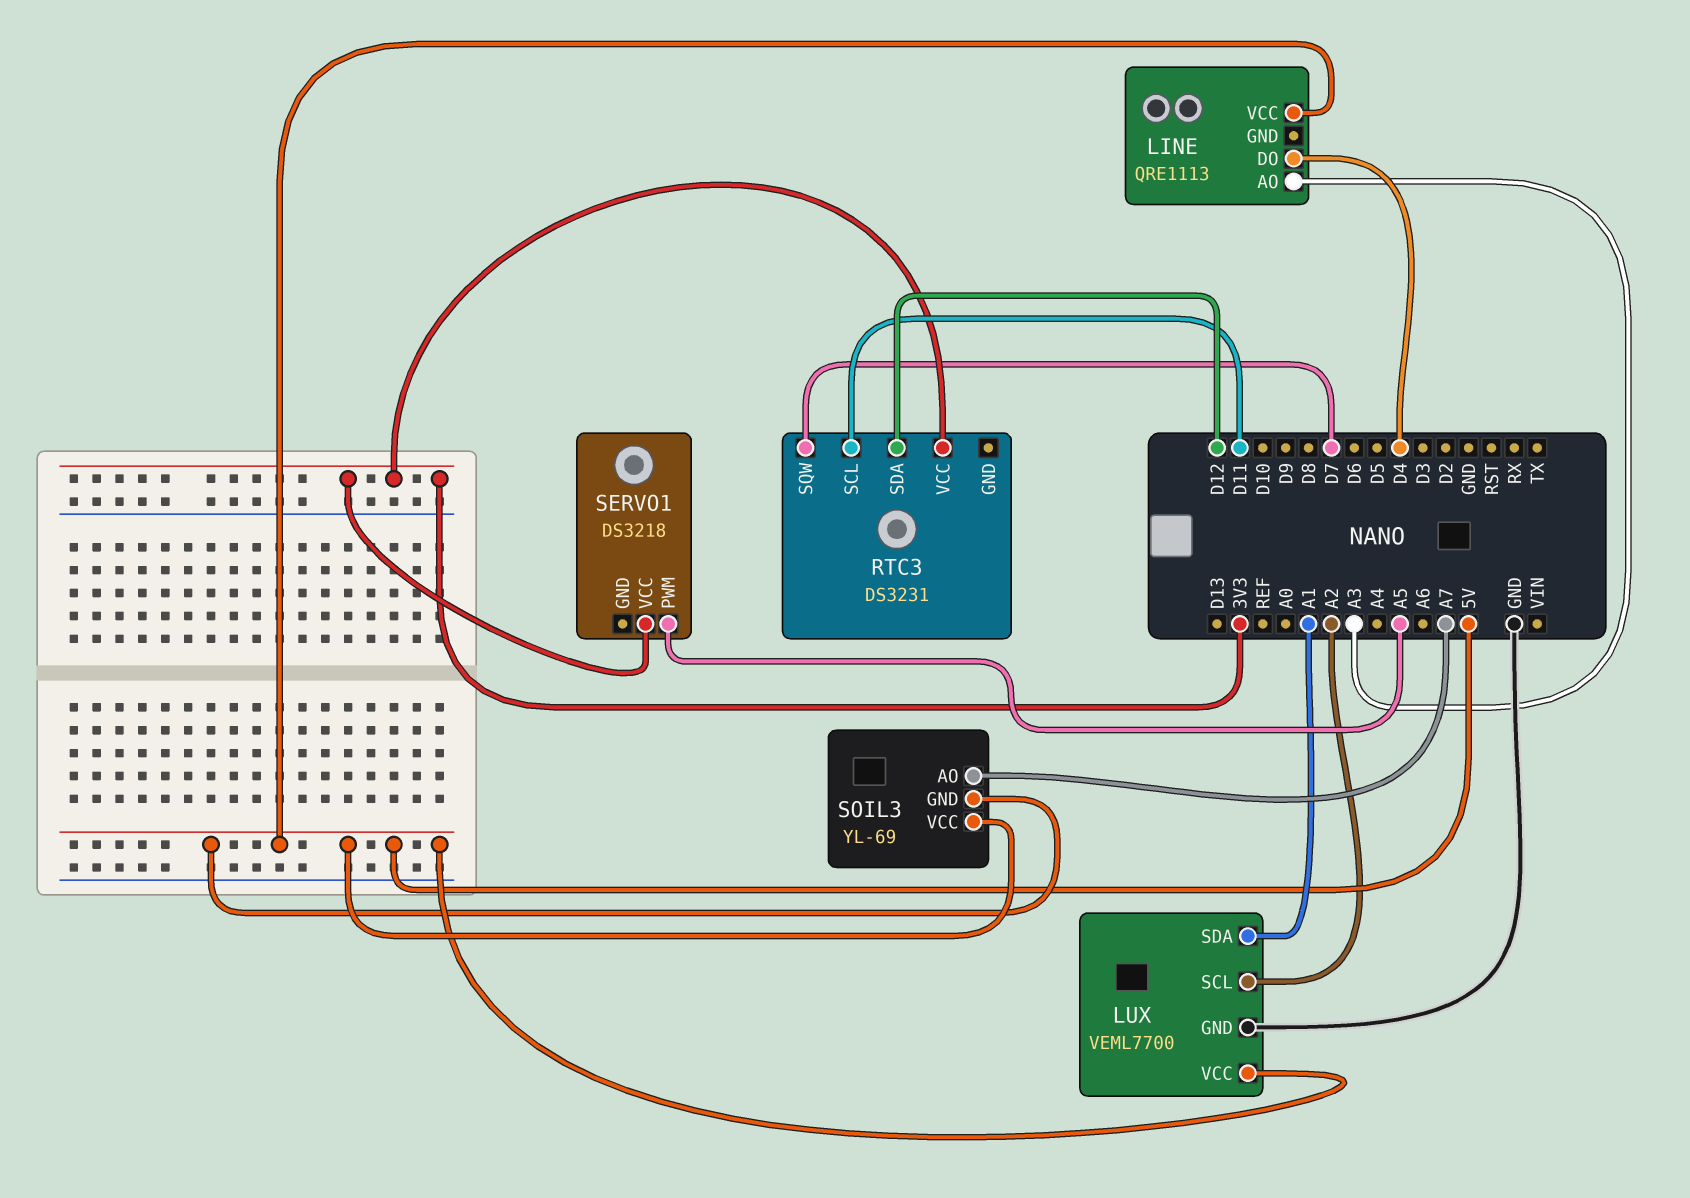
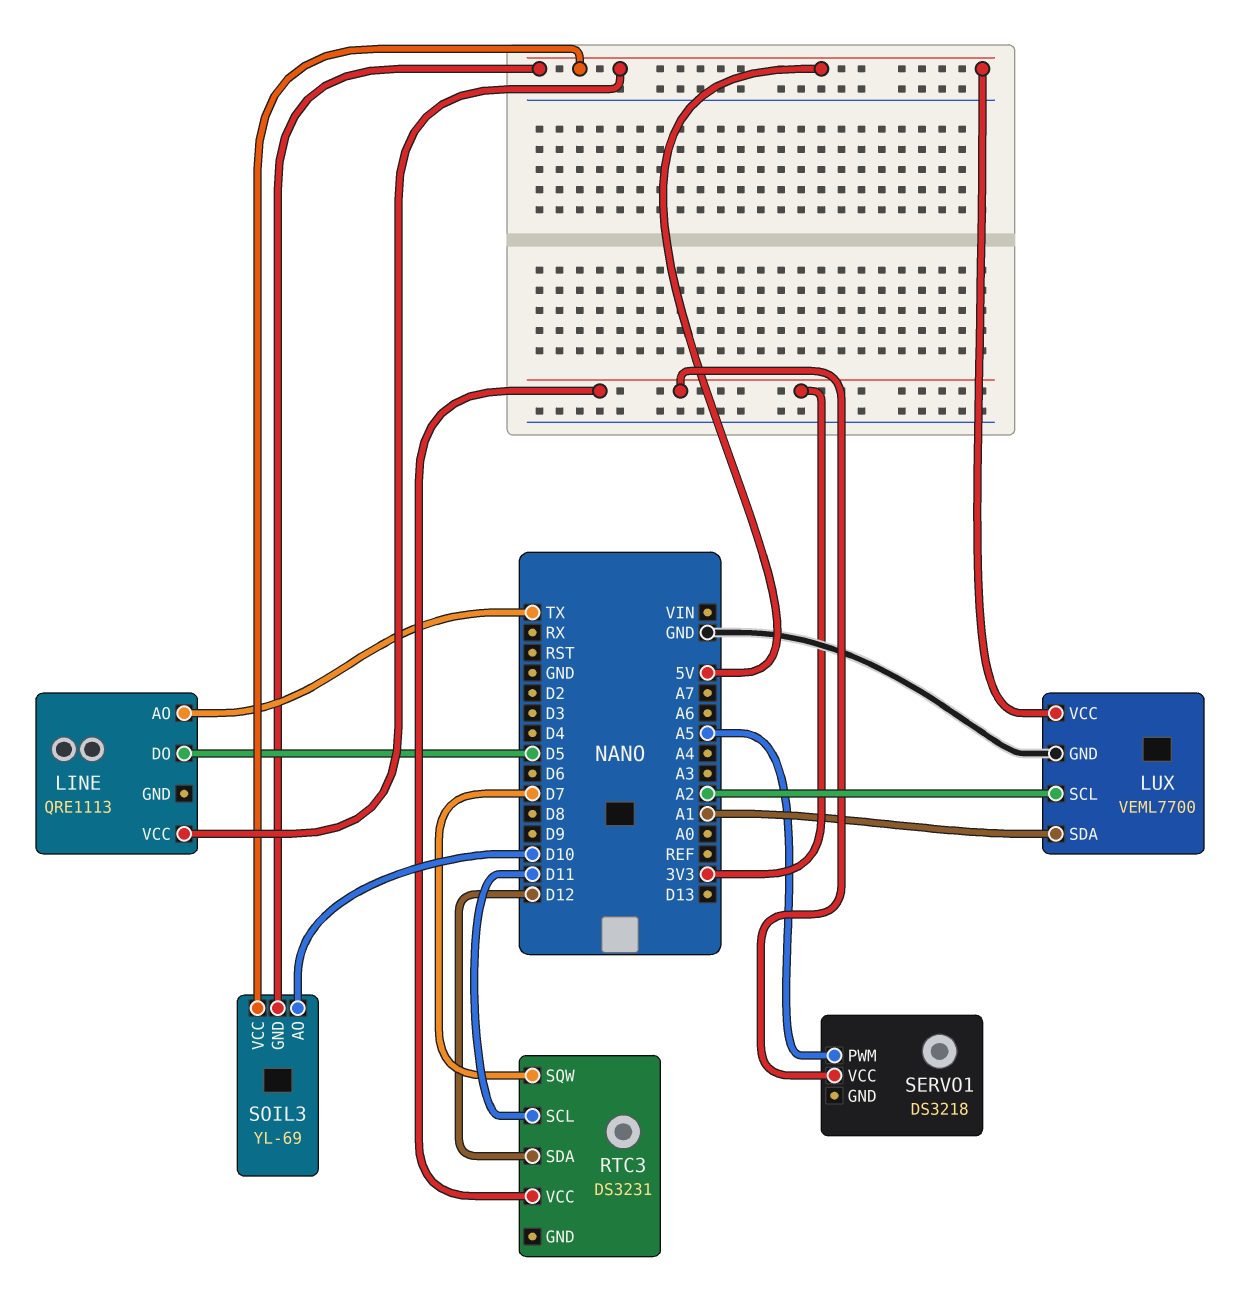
LINE pin AO: A3 -> TX
LINE pin DO: D4 -> D5
SOIL3 pin AO: A7 -> D10

